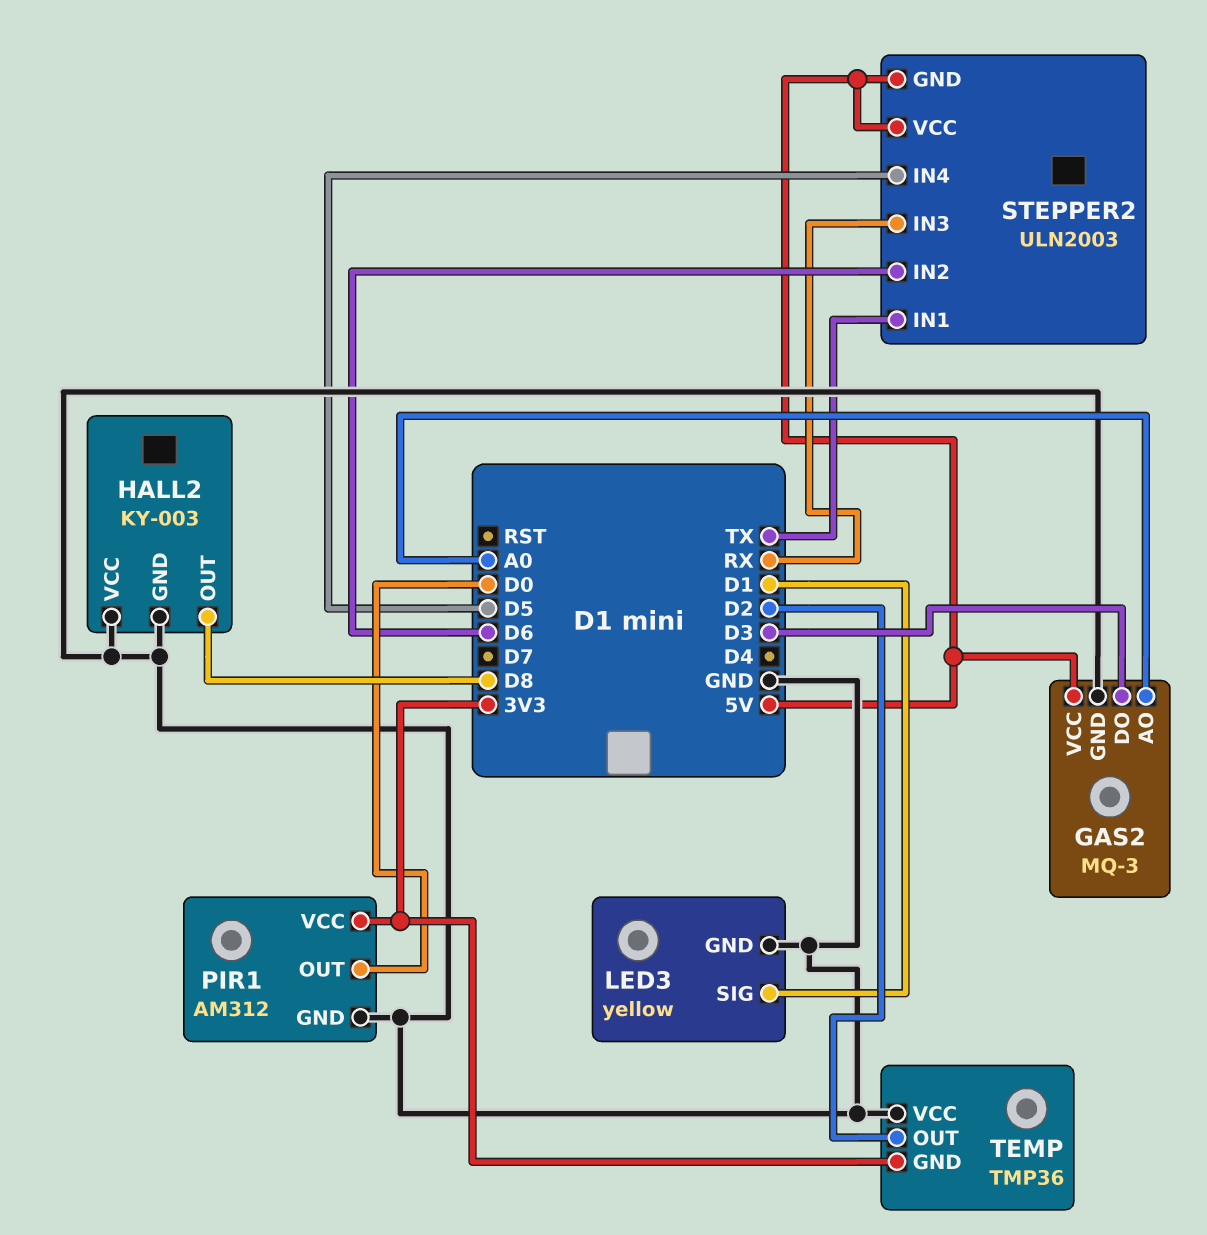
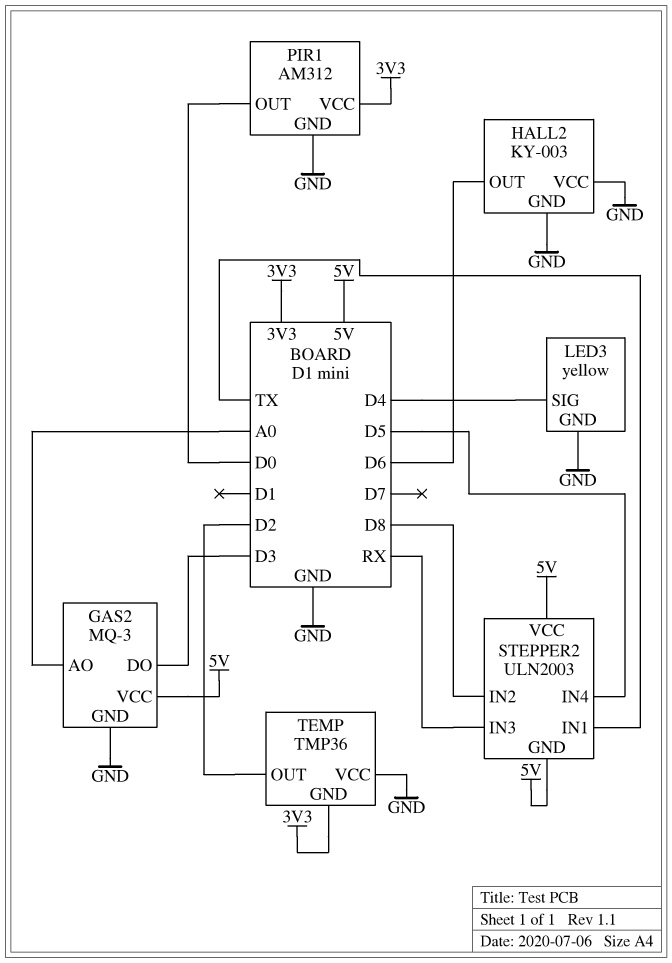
HALL2 pin OUT: D8 -> D6
LED3 pin SIG: D1 -> D4
STEPPER2 pin IN2: D6 -> D8

